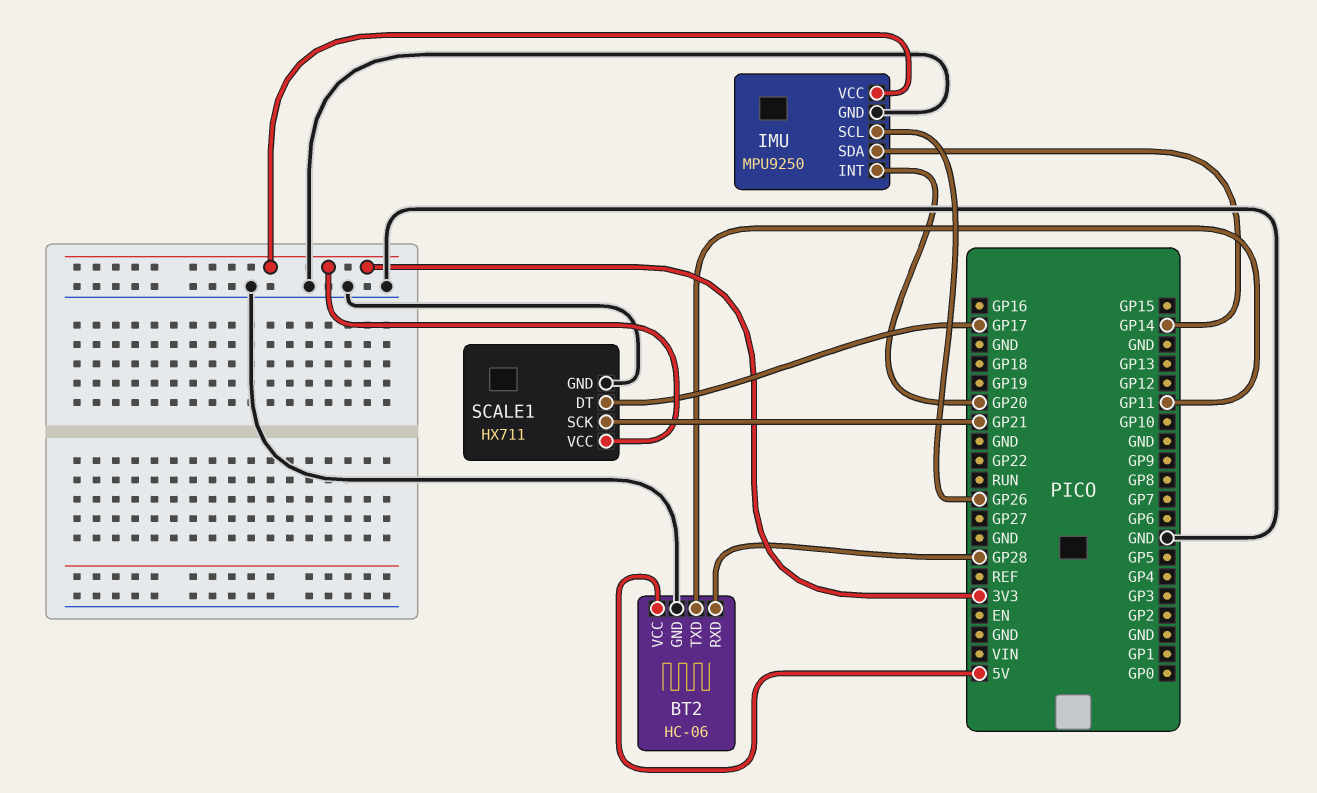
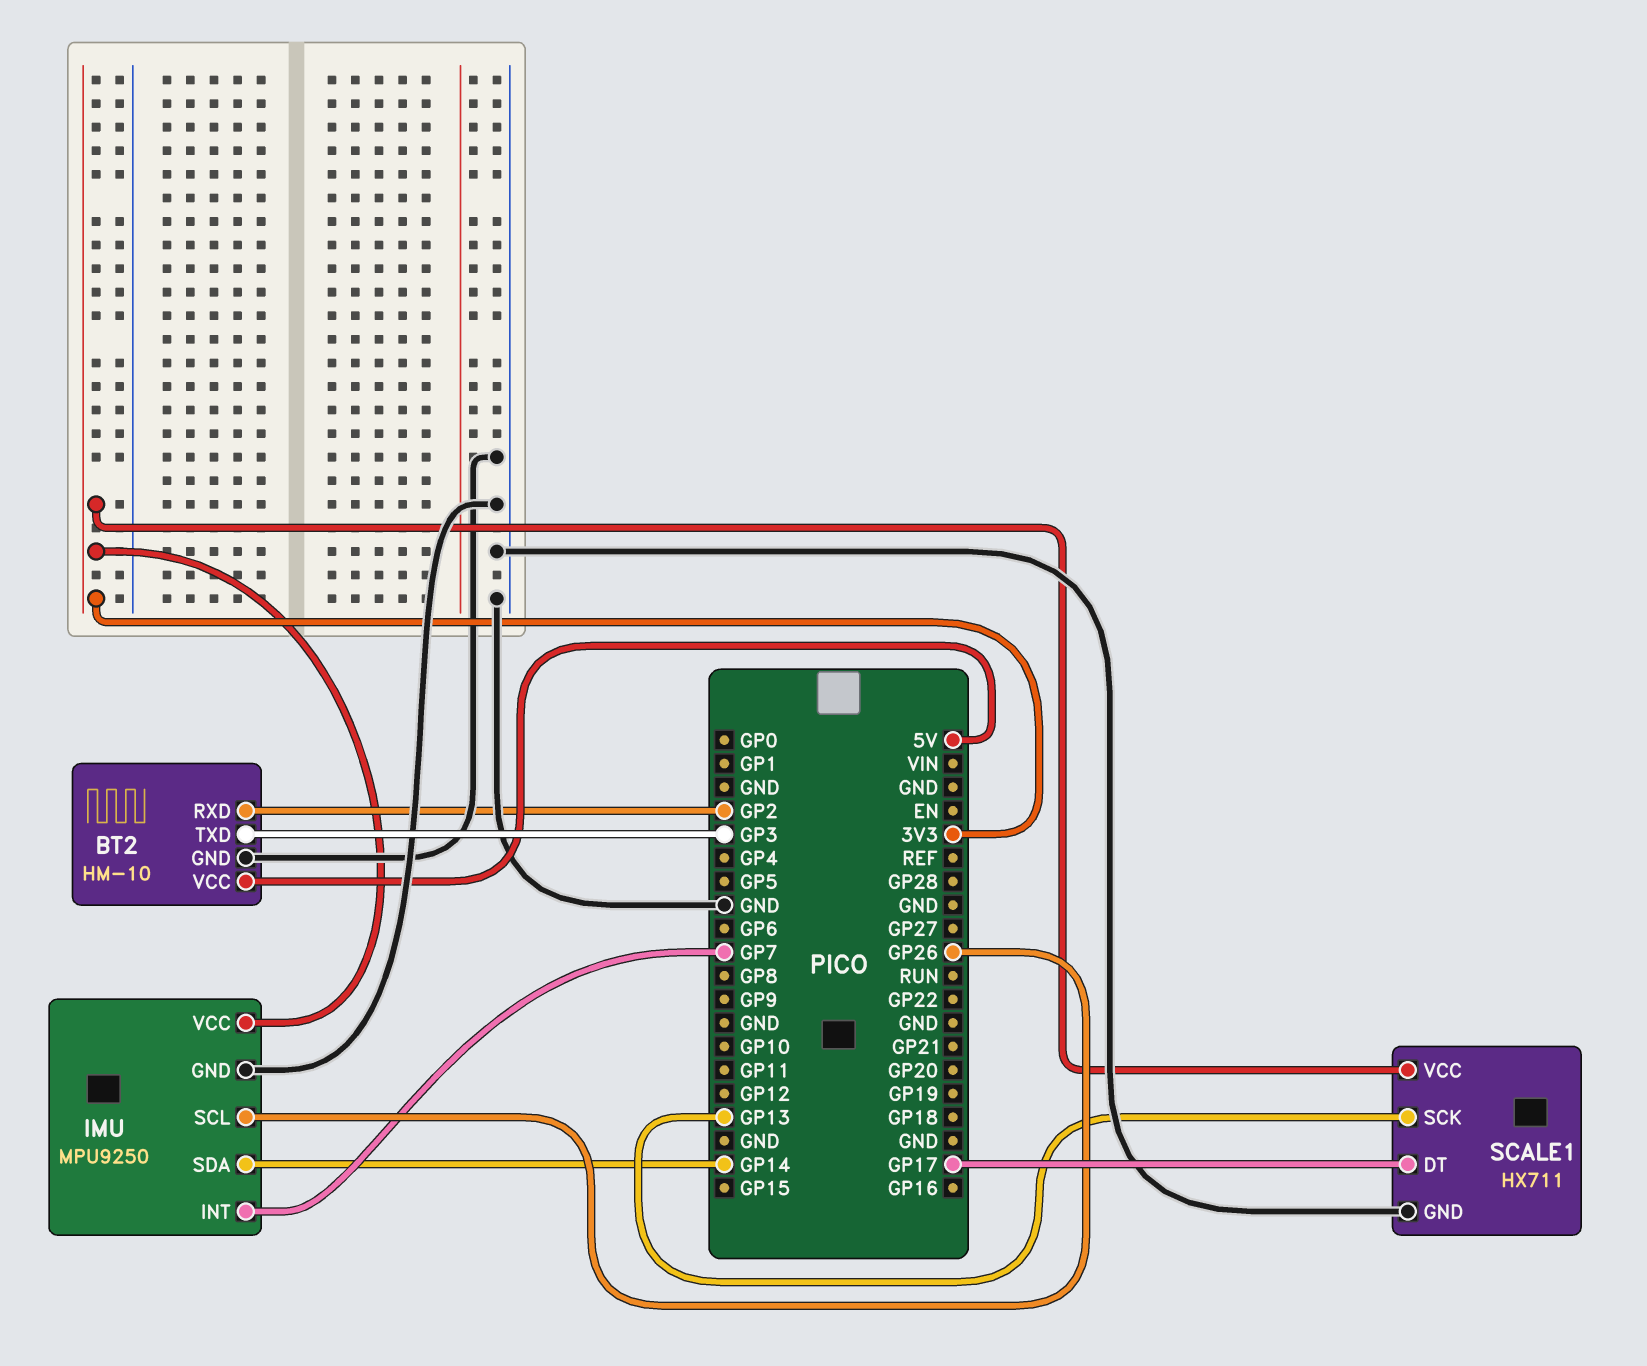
BT2: HC-06 -> HM-10
BT2 pin RXD: GP28 -> GP2
BT2 pin TXD: GP11 -> GP3
IMU pin INT: GP20 -> GP7
SCALE1 pin SCK: GP21 -> GP13

